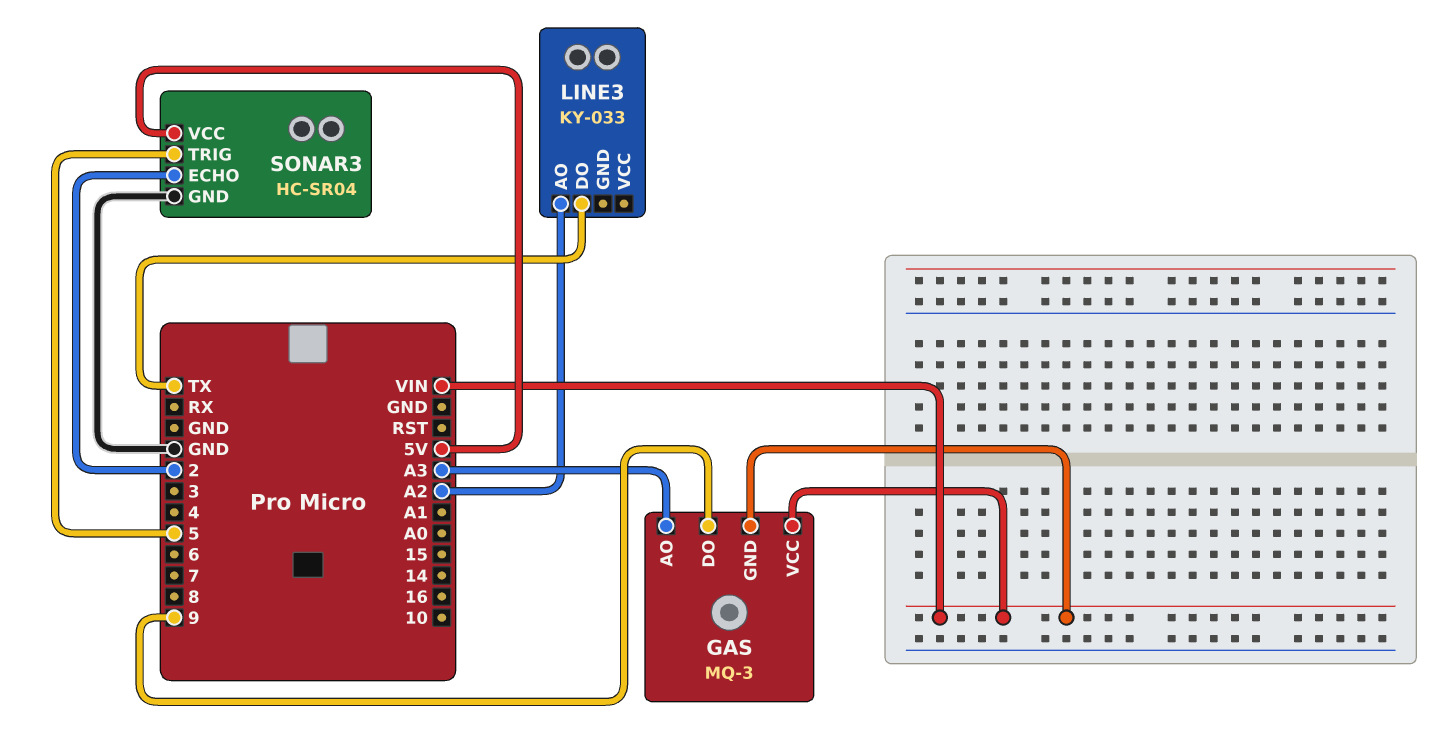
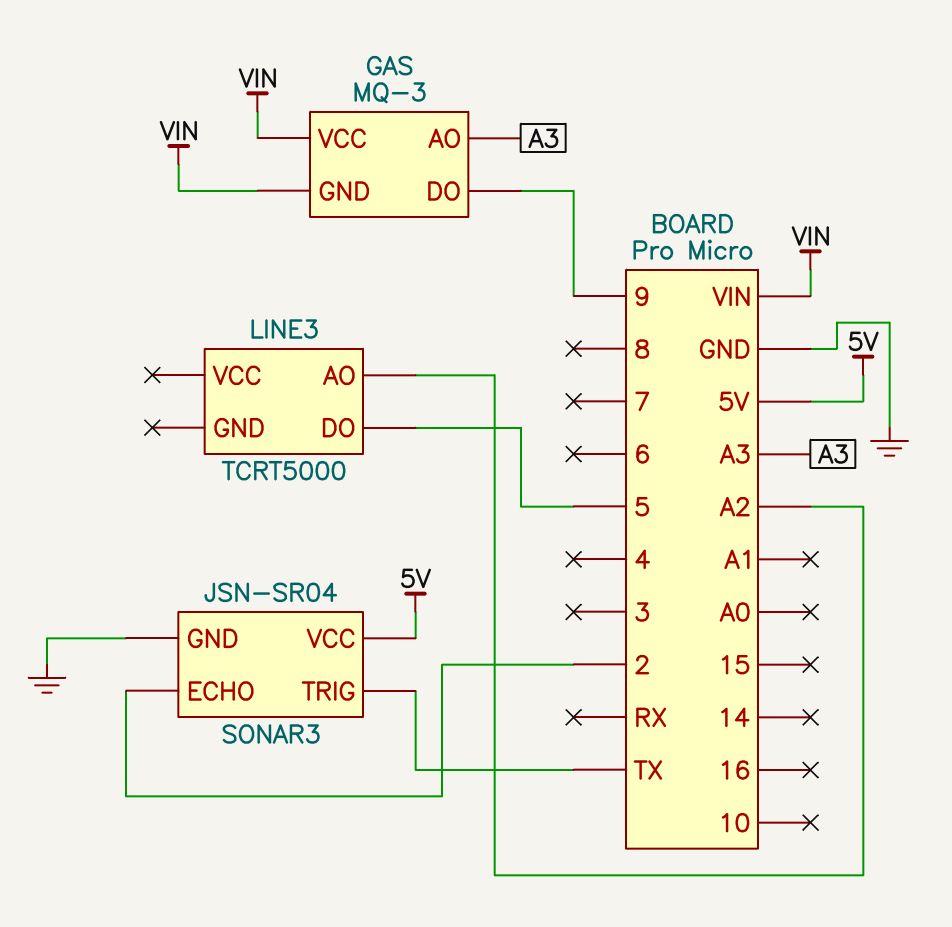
LINE3: KY-033 -> TCRT5000
LINE3 pin DO: TX -> 5
SONAR3: HC-SR04 -> JSN-SR04
SONAR3 pin TRIG: 5 -> TX

